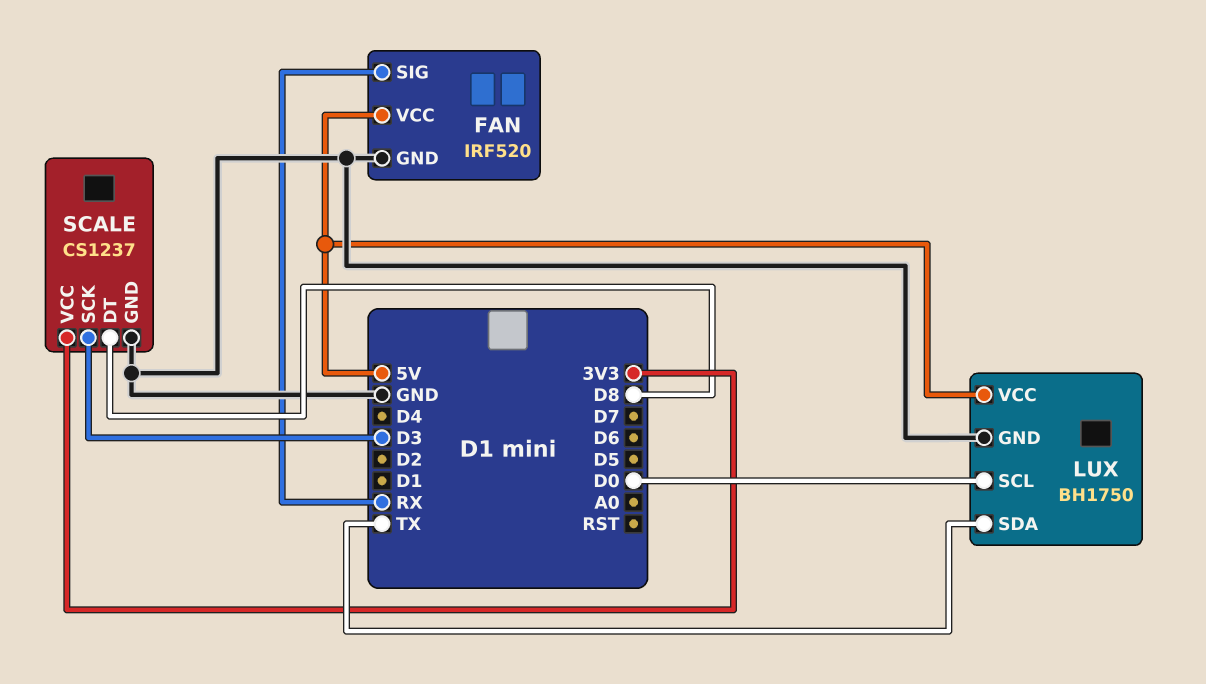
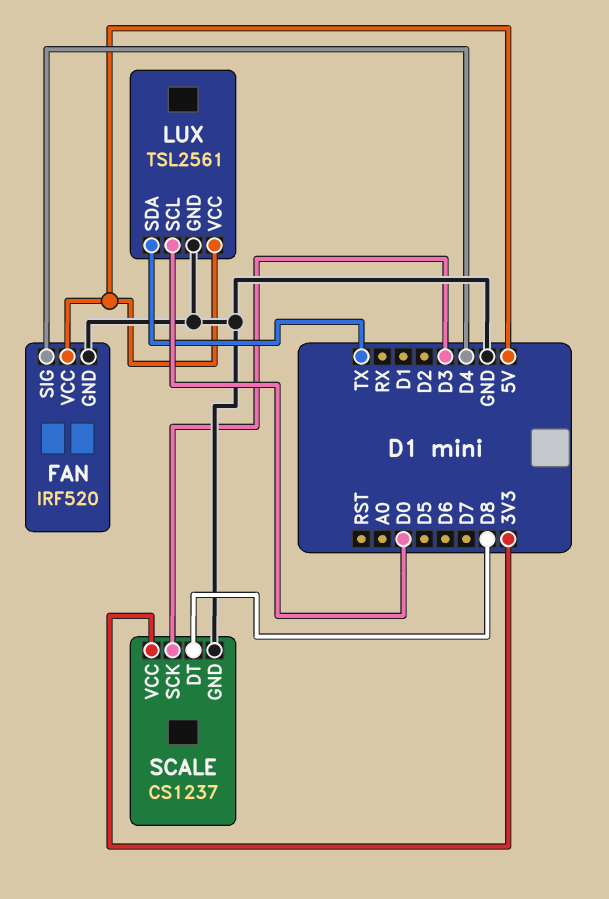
FAN pin SIG: RX -> D4
LUX: BH1750 -> TSL2561

